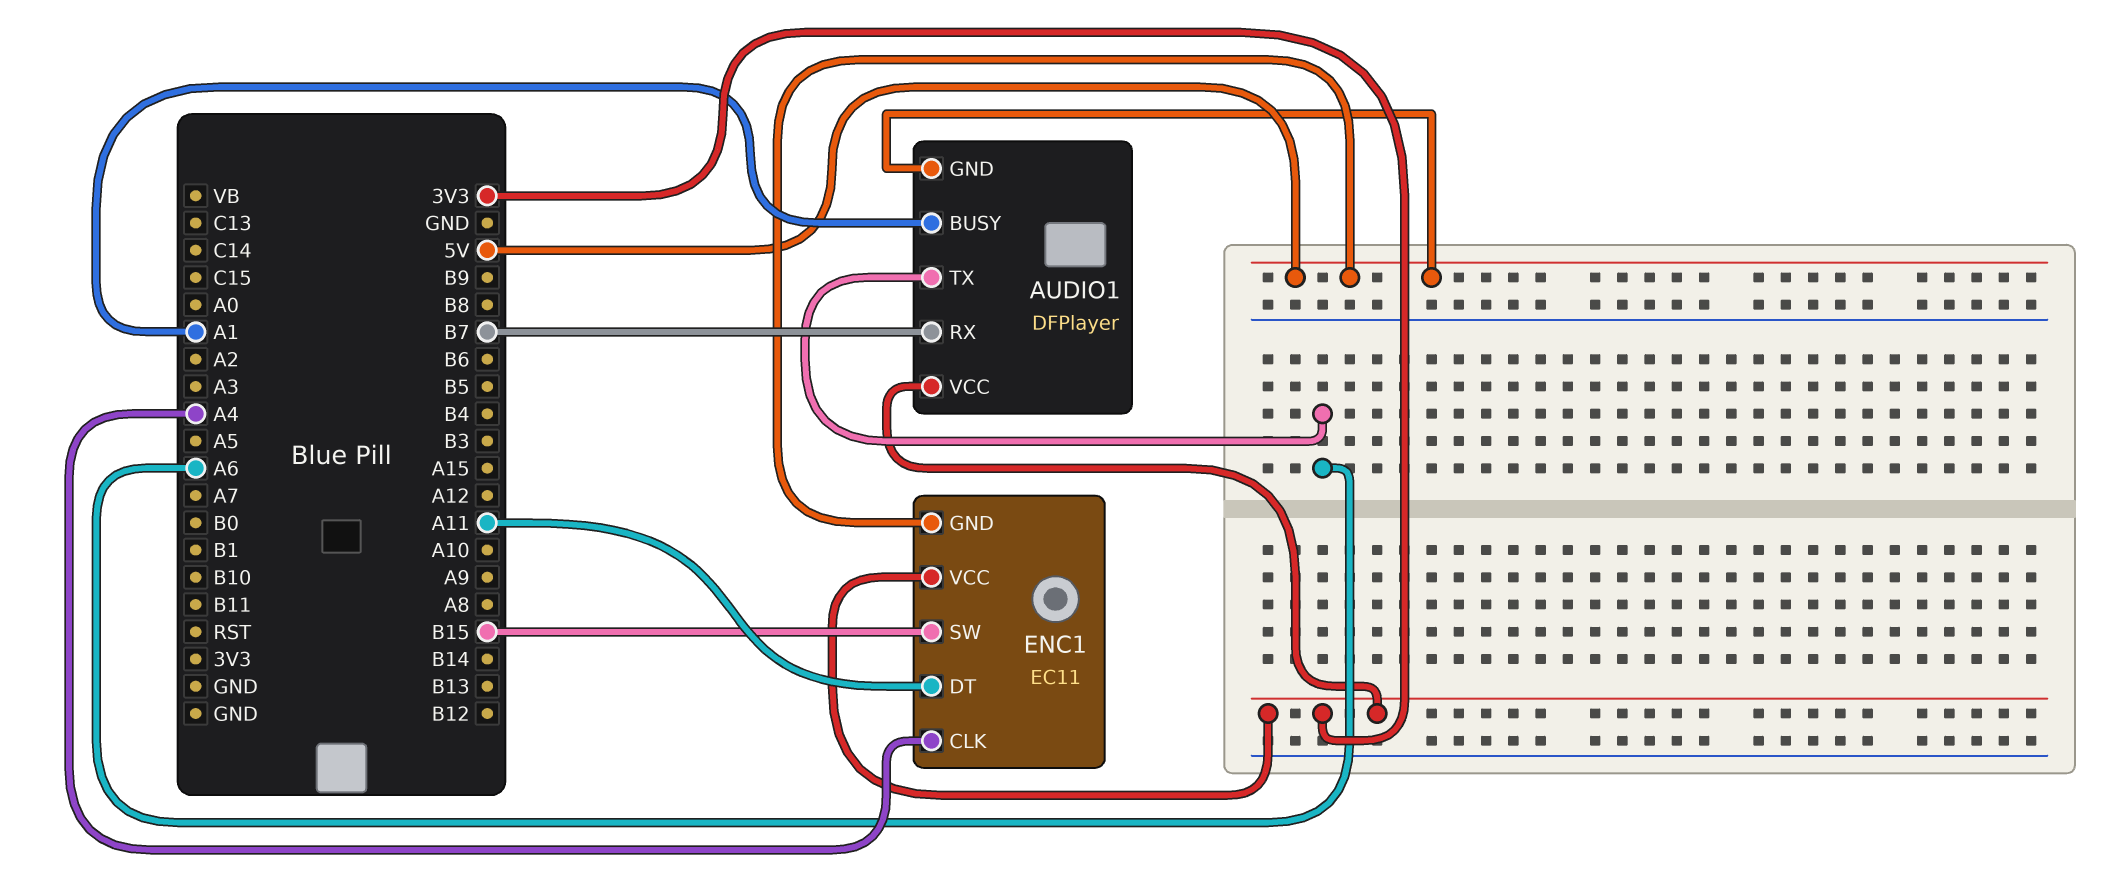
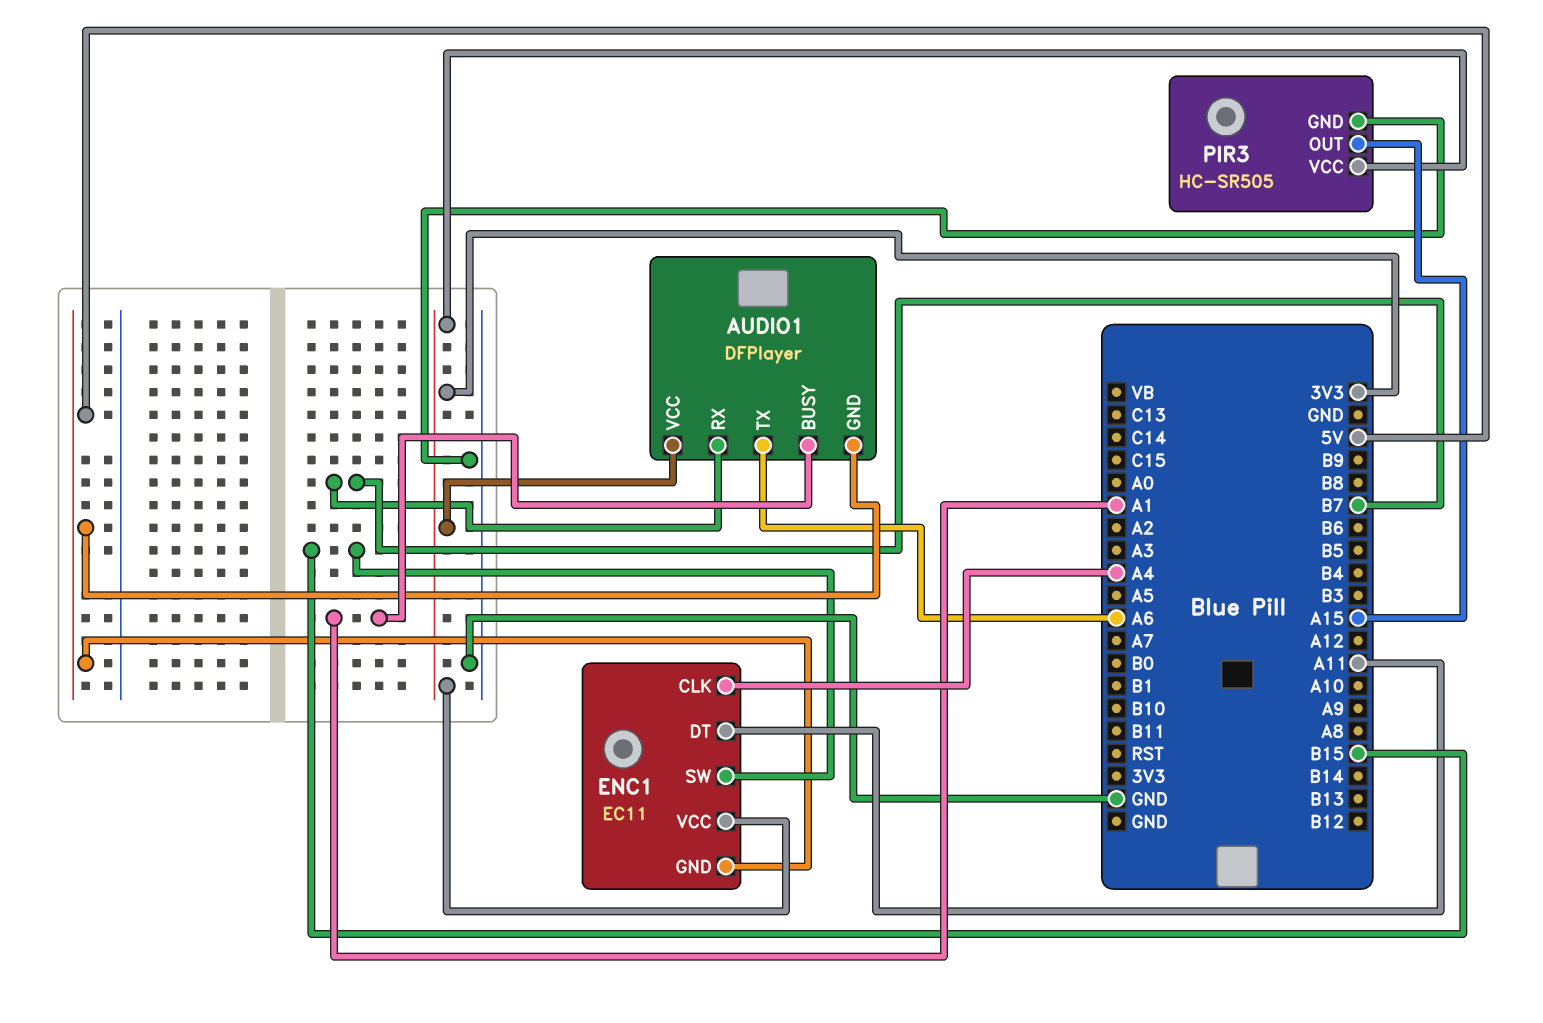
PIR3: none -> HC-SR505
PIR3 pin GND: none -> GND
PIR3 pin OUT: none -> A15
PIR3 pin VCC: none -> 3V3

